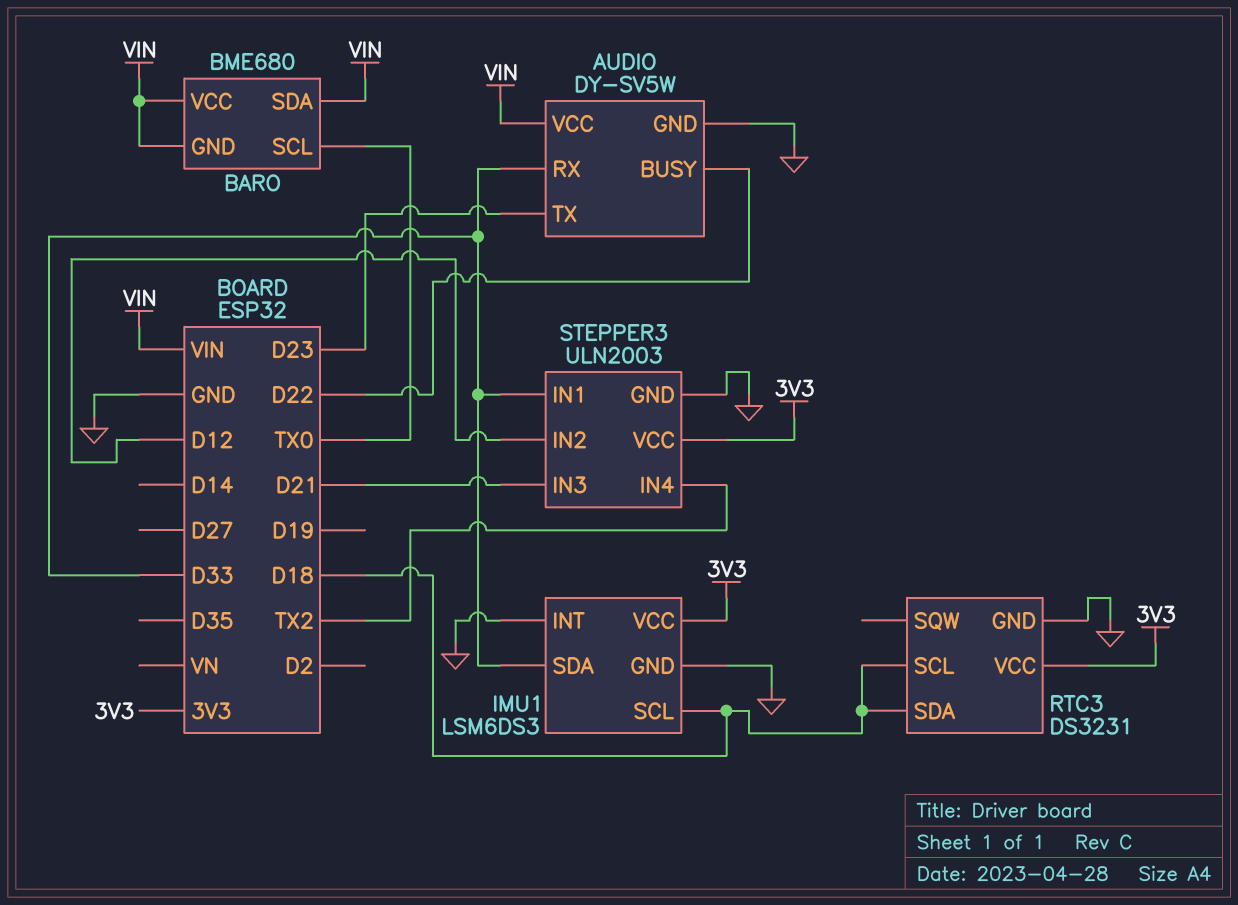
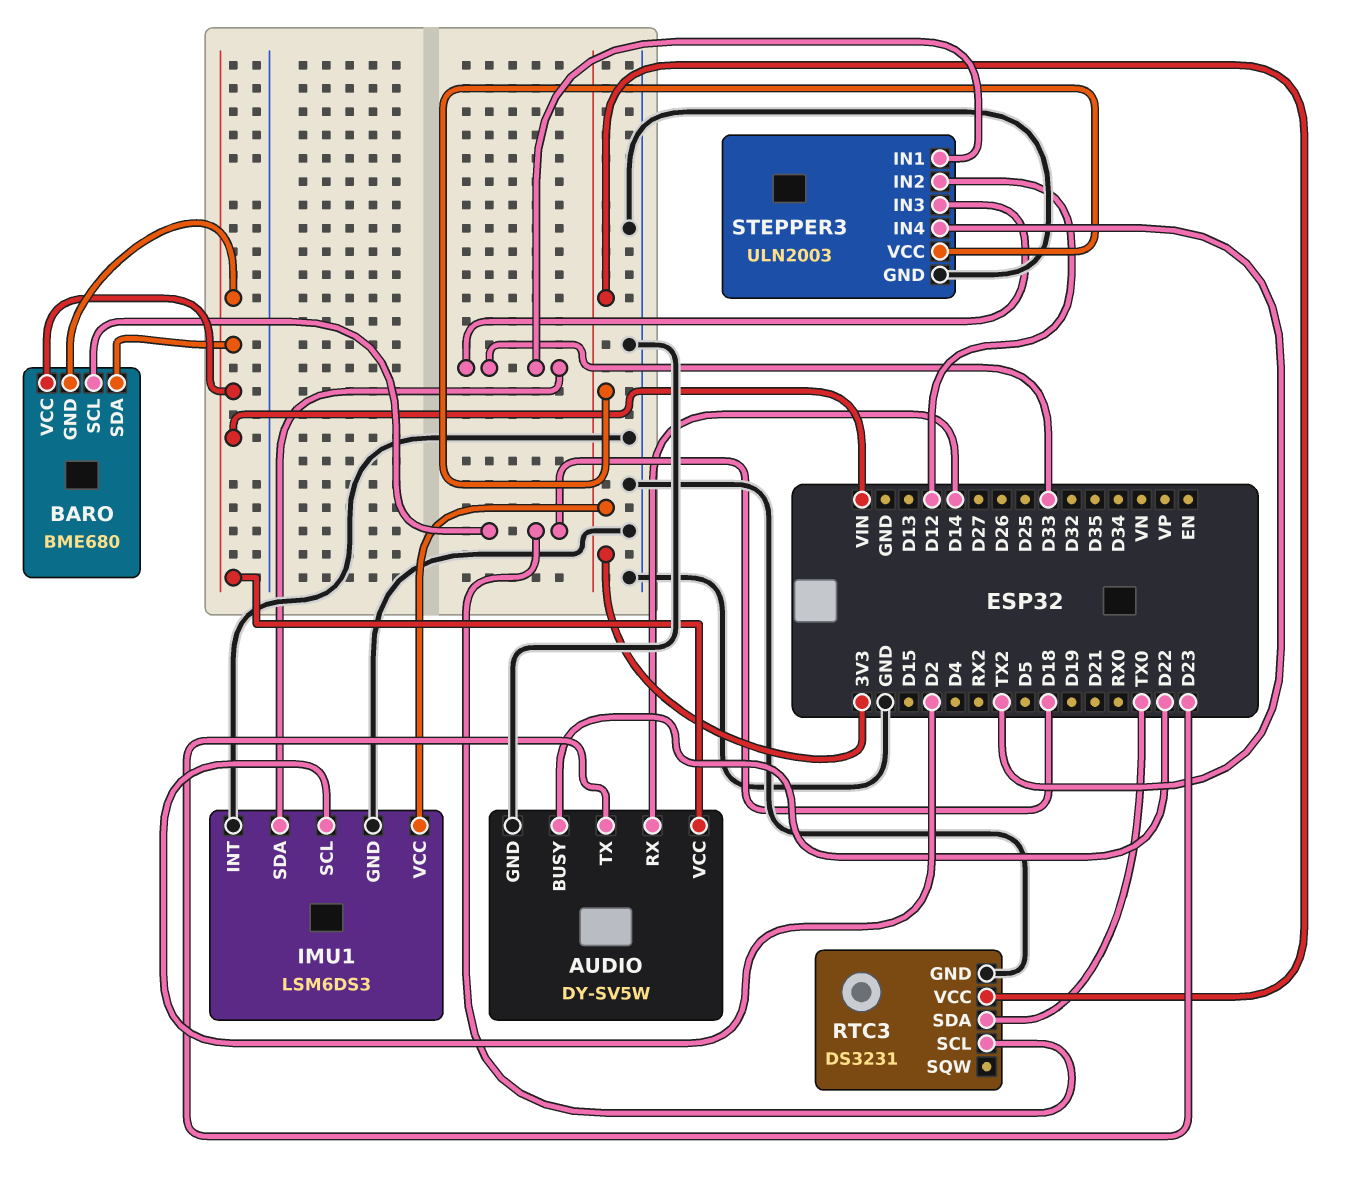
AUDIO pin RX: D33 -> D14
BARO pin SCL: TX0 -> D18
IMU1 pin SCL: D18 -> D2
RTC3 pin SDA: D18 -> TX0
STEPPER3 pin IN3: D21 -> D33

